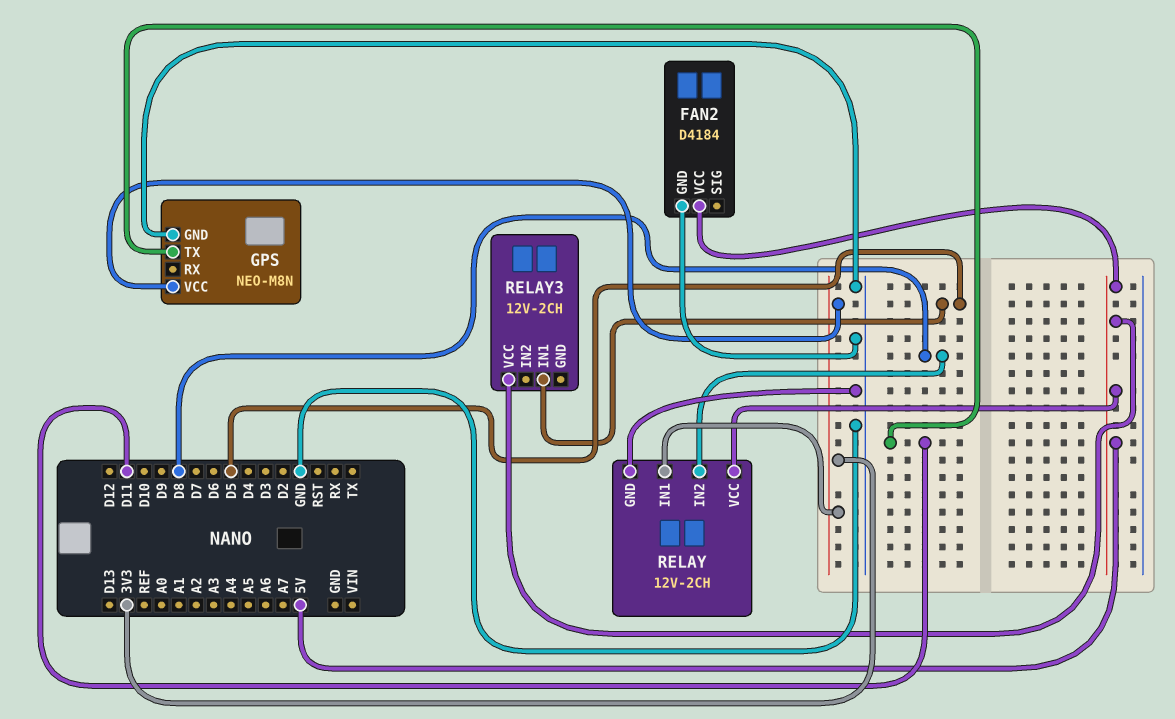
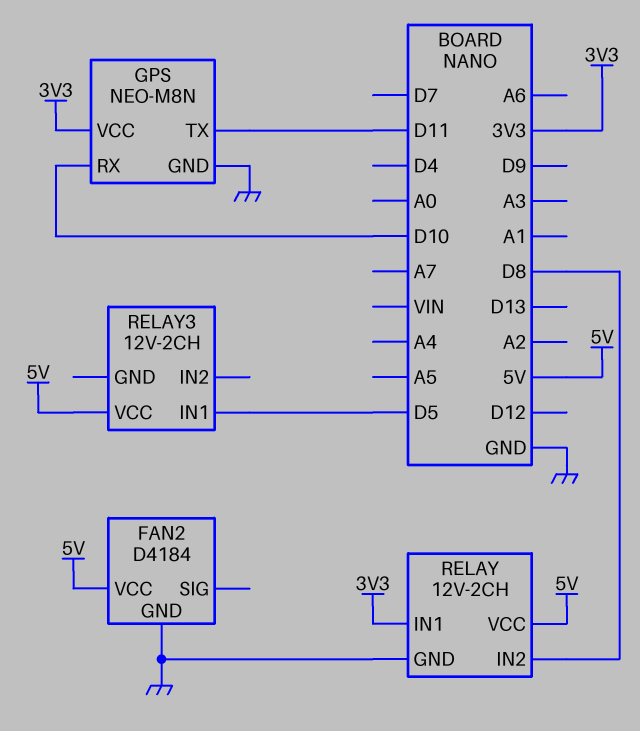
GPS pin RX: none -> D10

